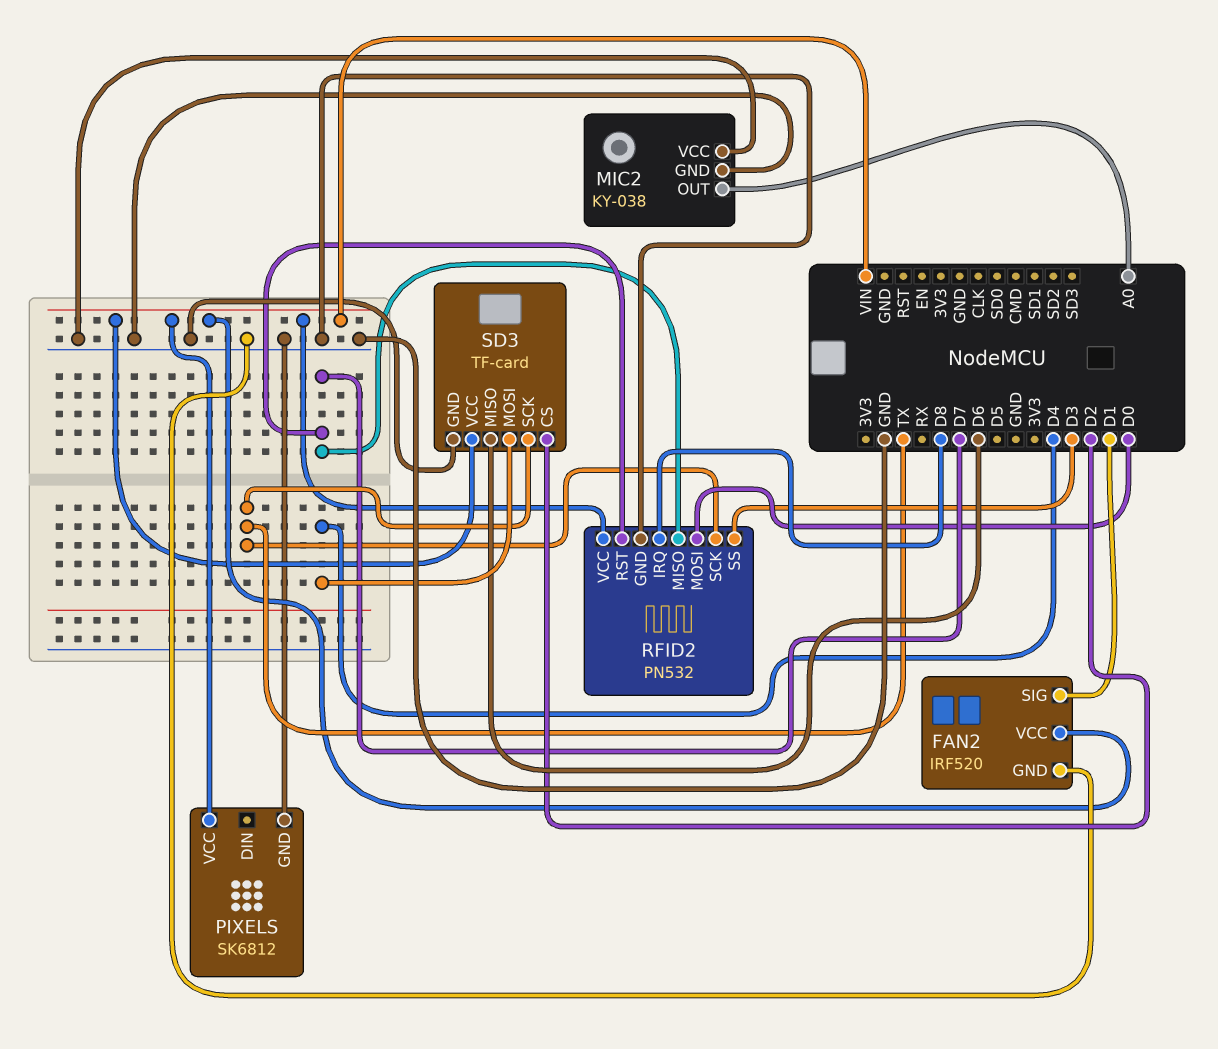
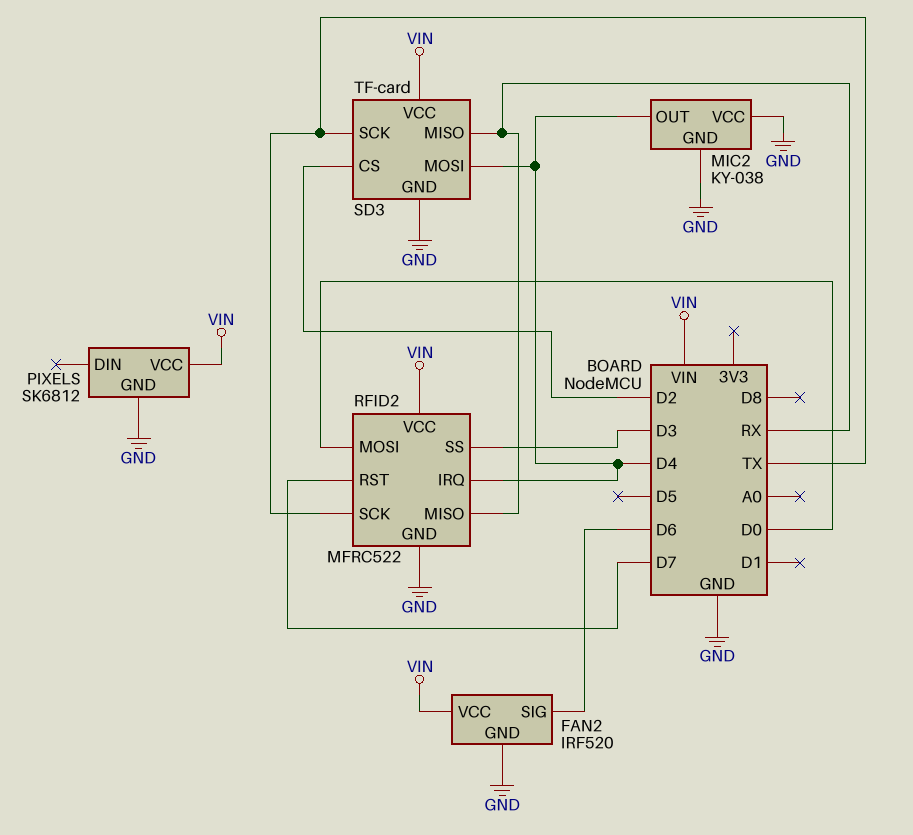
FAN2 pin SIG: D1 -> D6
MIC2 pin OUT: A0 -> D4
RFID2: PN532 -> MFRC522
RFID2 pin IRQ: D8 -> D4
RFID2 pin MISO: D7 -> RX
SD3 pin MISO: D6 -> RX

